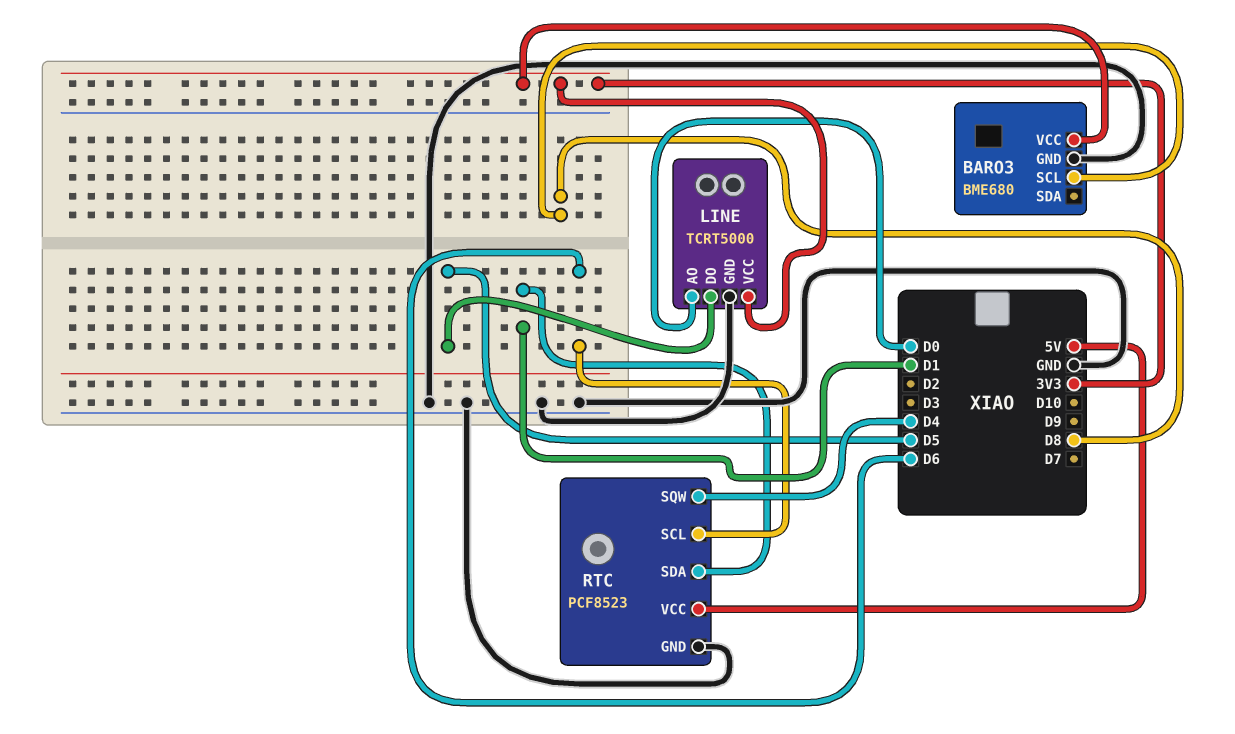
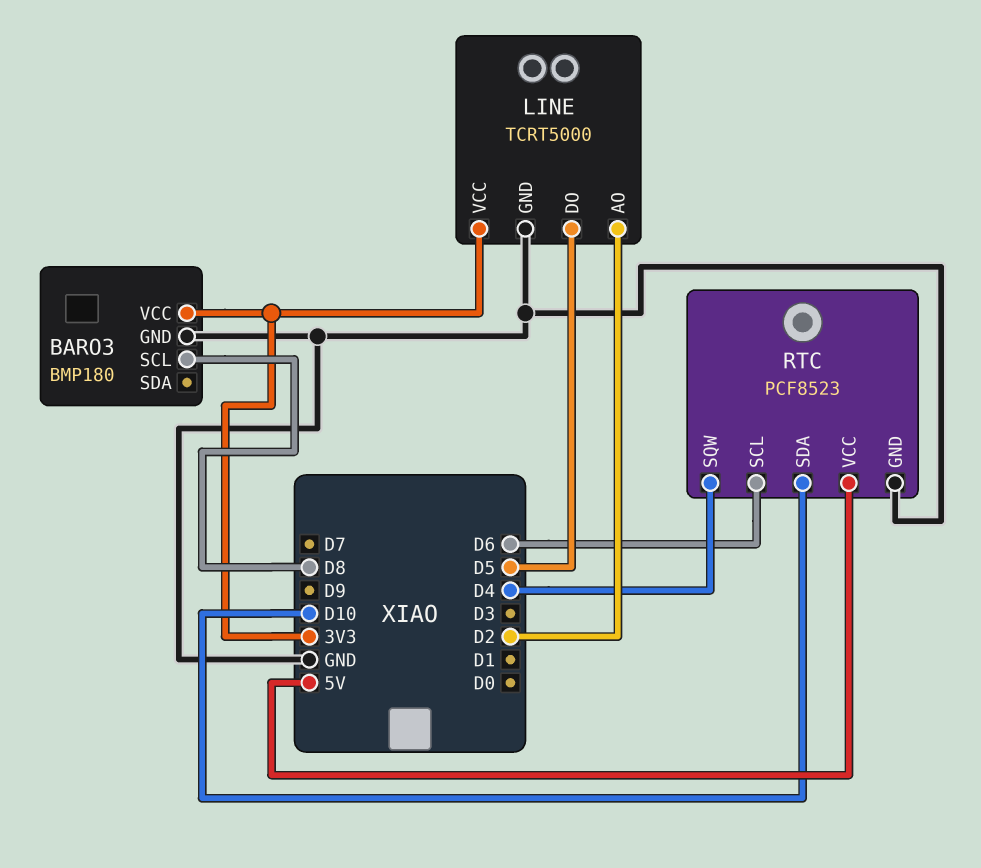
BARO3: BME680 -> BMP180
LINE pin AO: D0 -> D2
RTC pin SDA: D1 -> D10

